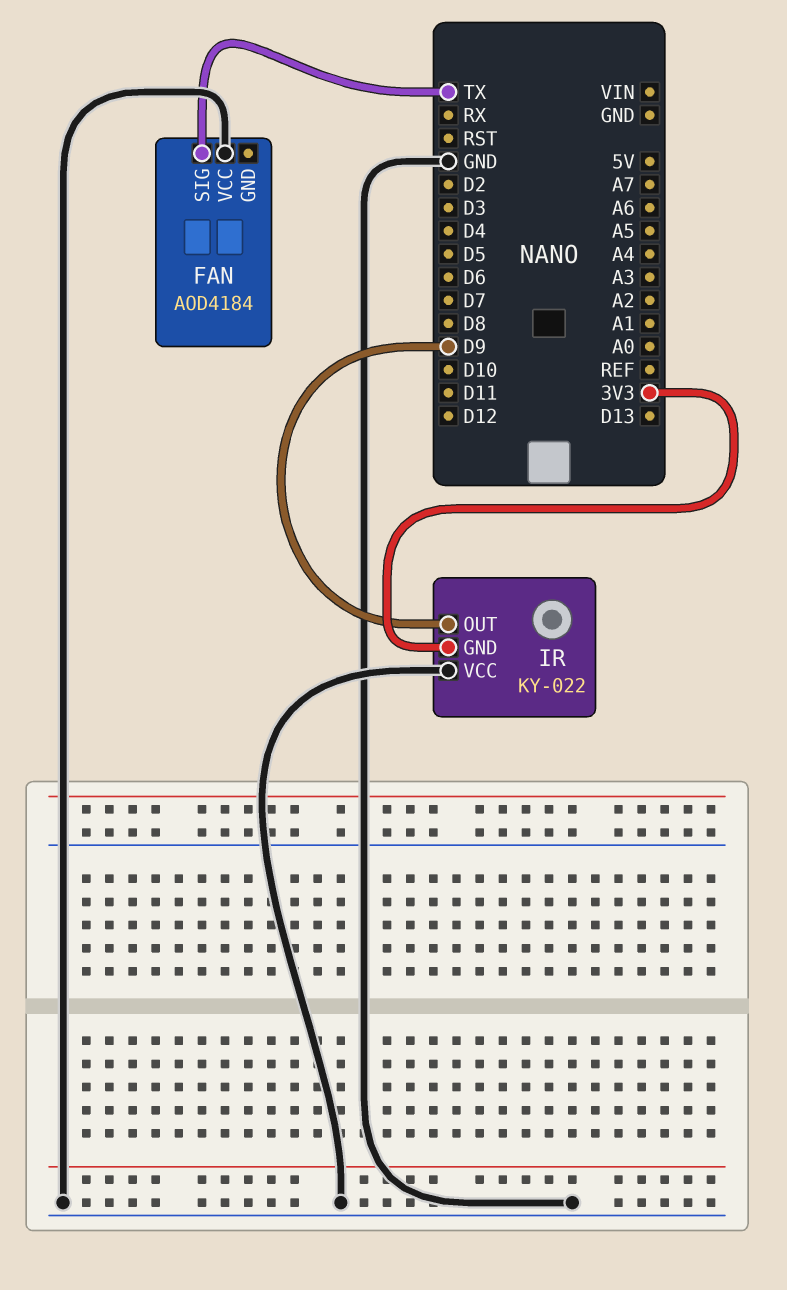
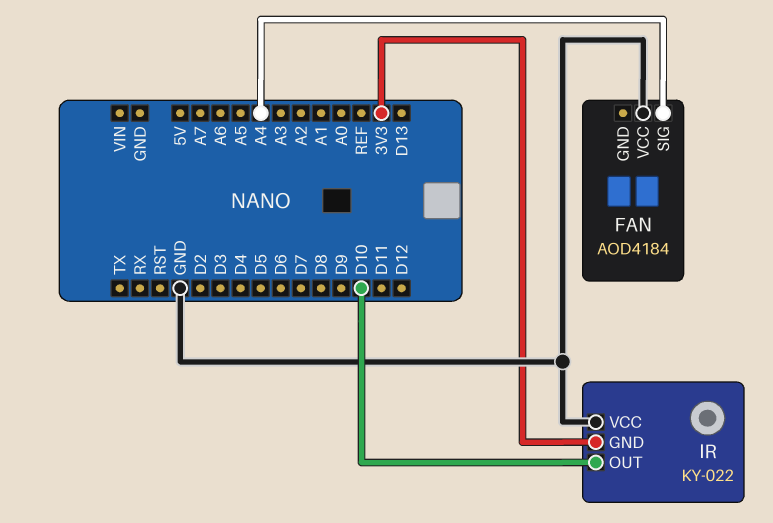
FAN pin SIG: TX -> A4
IR pin OUT: D9 -> D10

